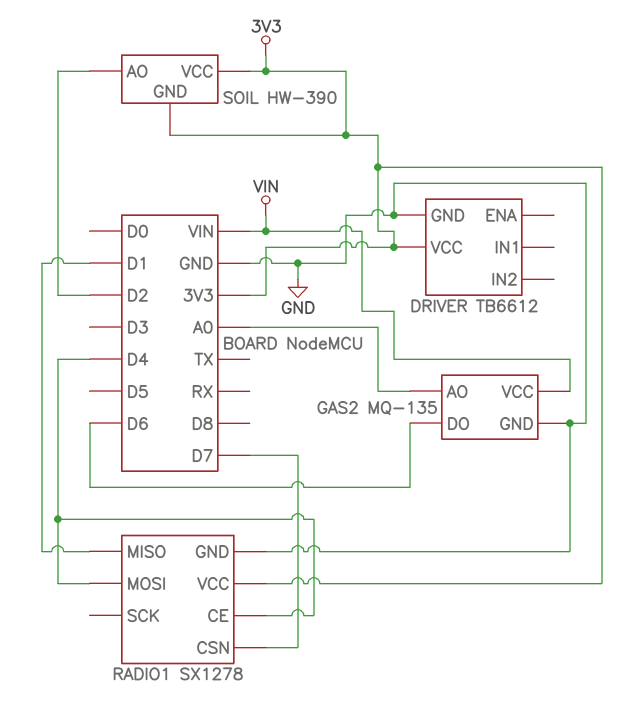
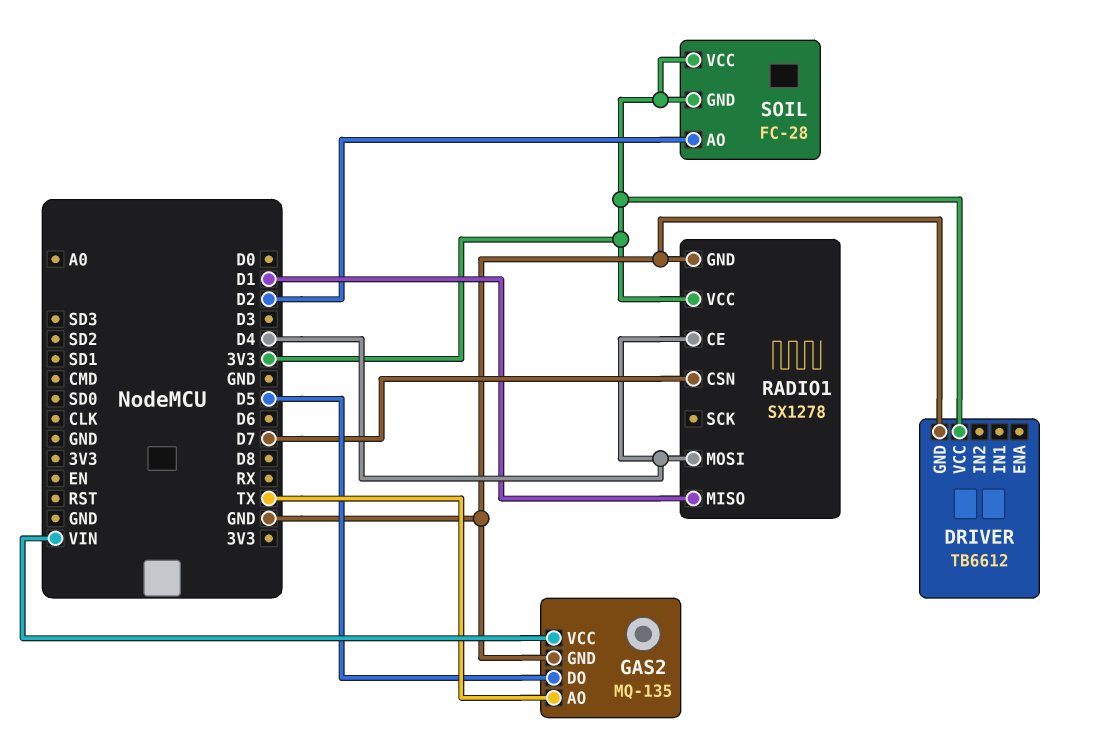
GAS2 pin AO: A0 -> TX
GAS2 pin DO: D6 -> D5
SOIL: HW-390 -> FC-28

